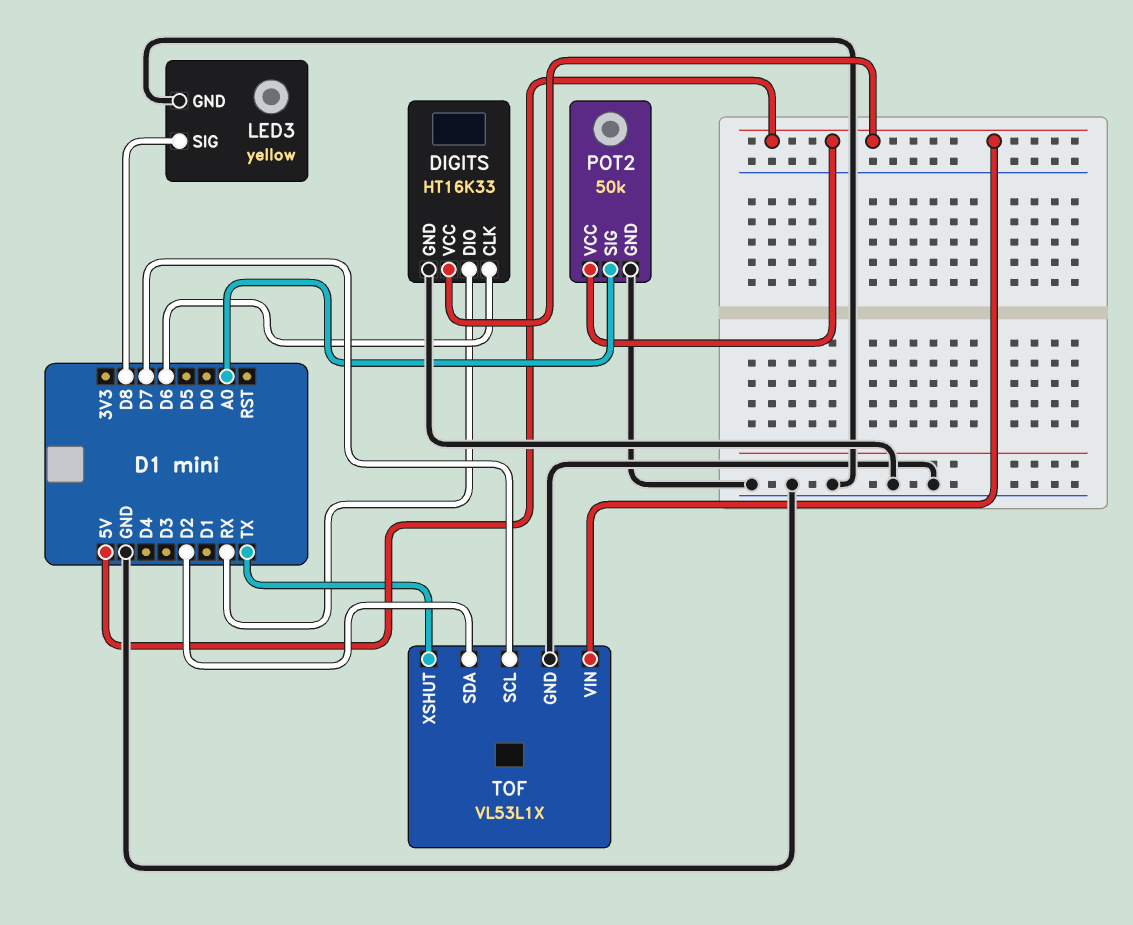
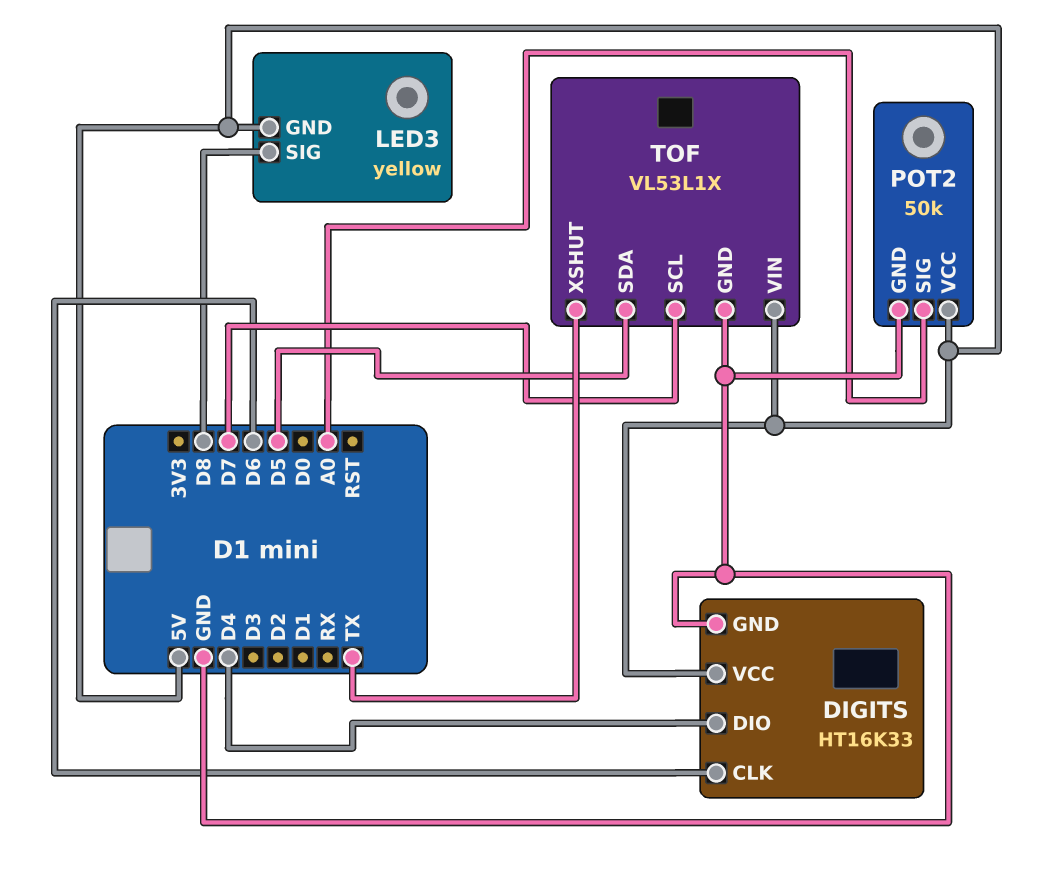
DIGITS pin DIO: RX -> D4
LED3 pin GND: GND -> 5V
TOF pin SDA: D2 -> D5

